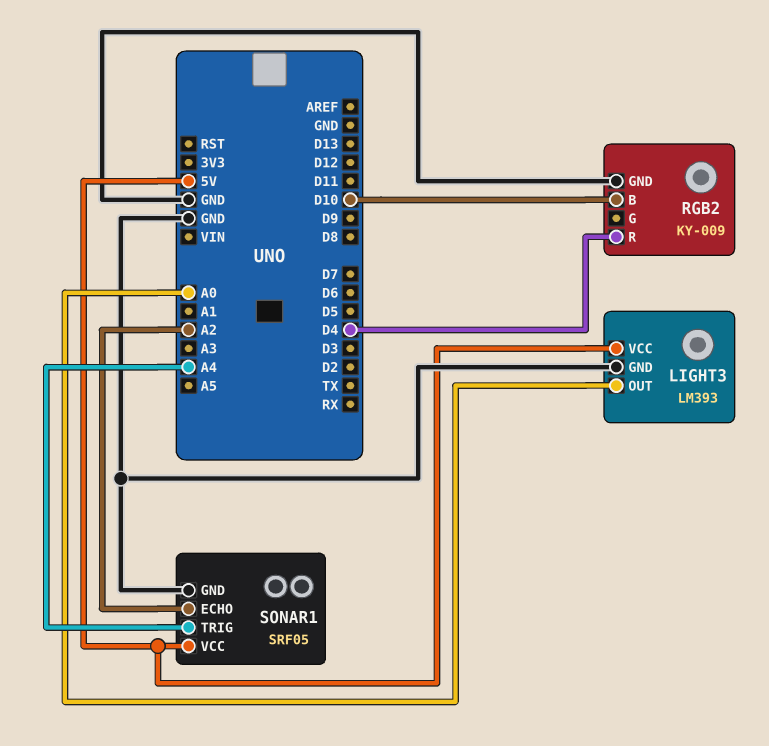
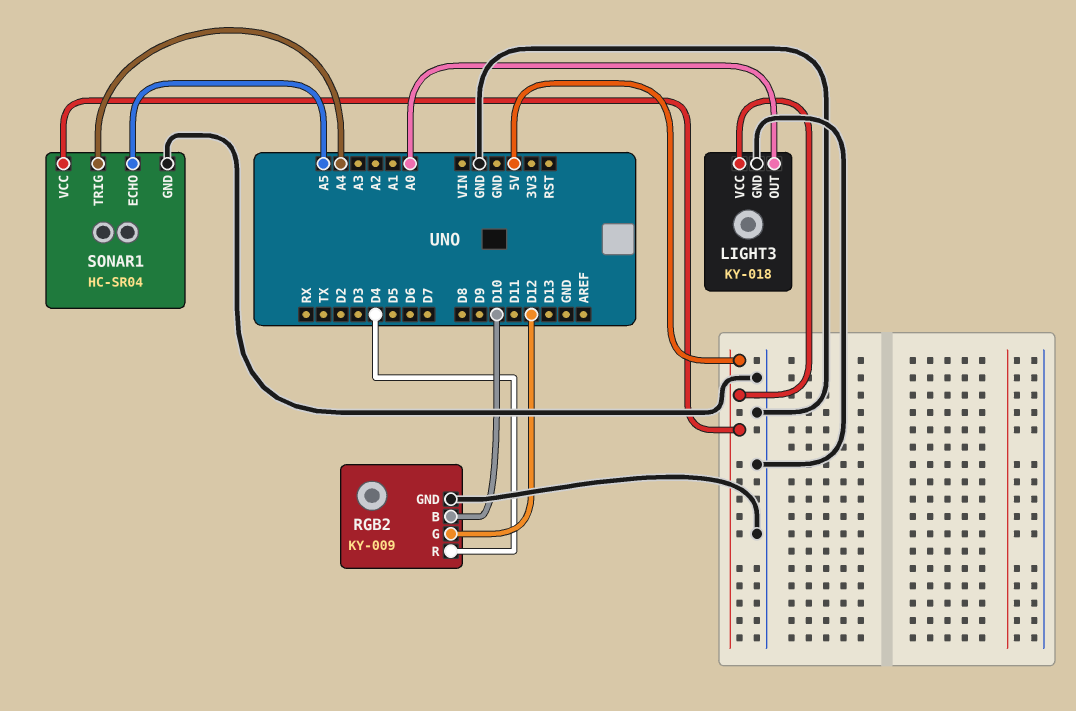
LIGHT3: LM393 -> KY-018
RGB2 pin G: none -> D12
SONAR1: SRF05 -> HC-SR04
SONAR1 pin ECHO: A2 -> A5

